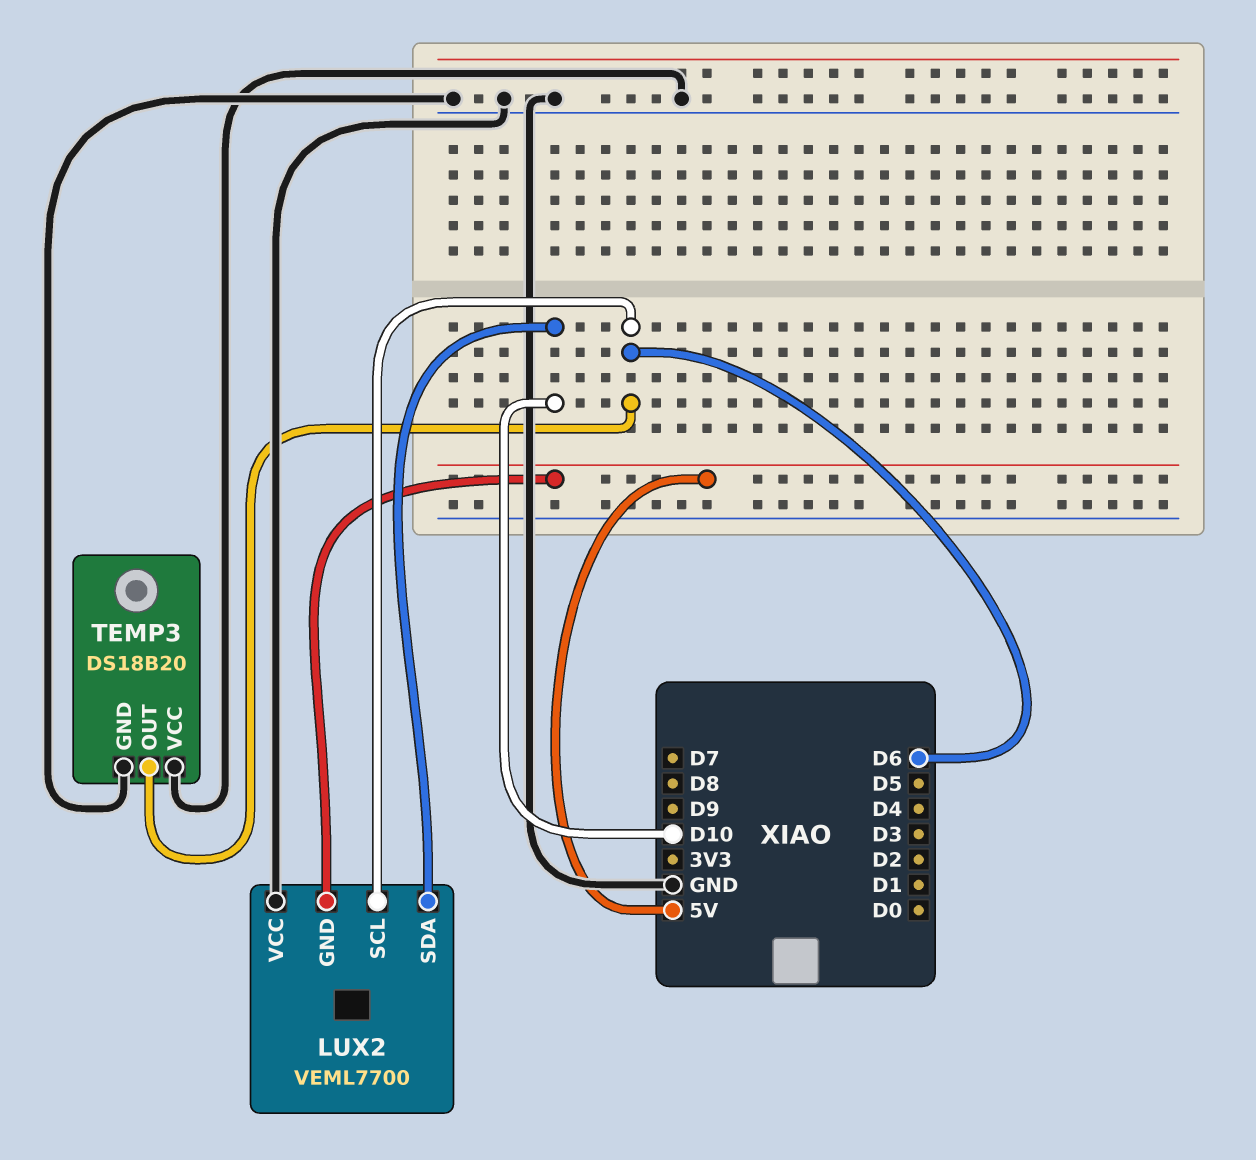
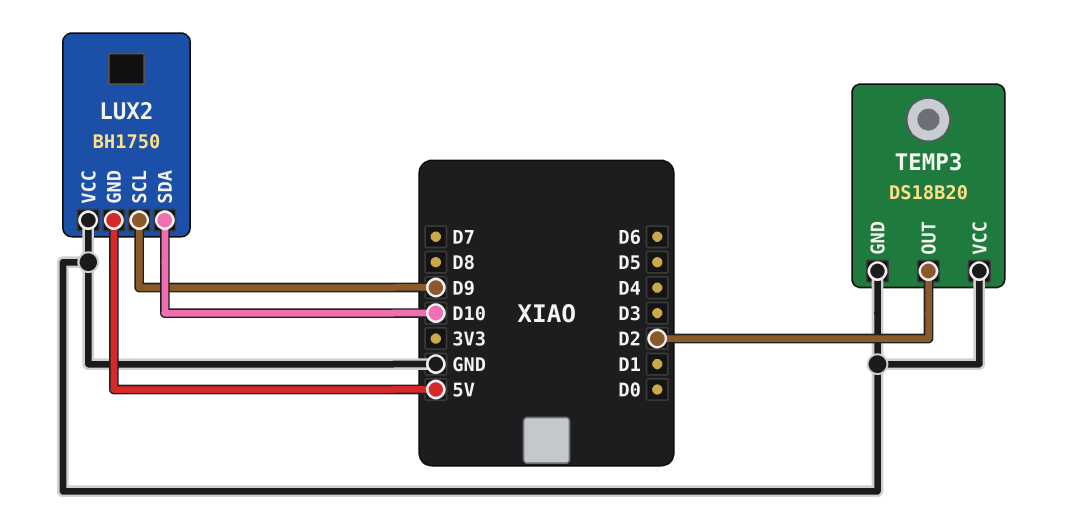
LUX2: VEML7700 -> BH1750
LUX2 pin SCL: D6 -> D9
TEMP3 pin OUT: D6 -> D2

